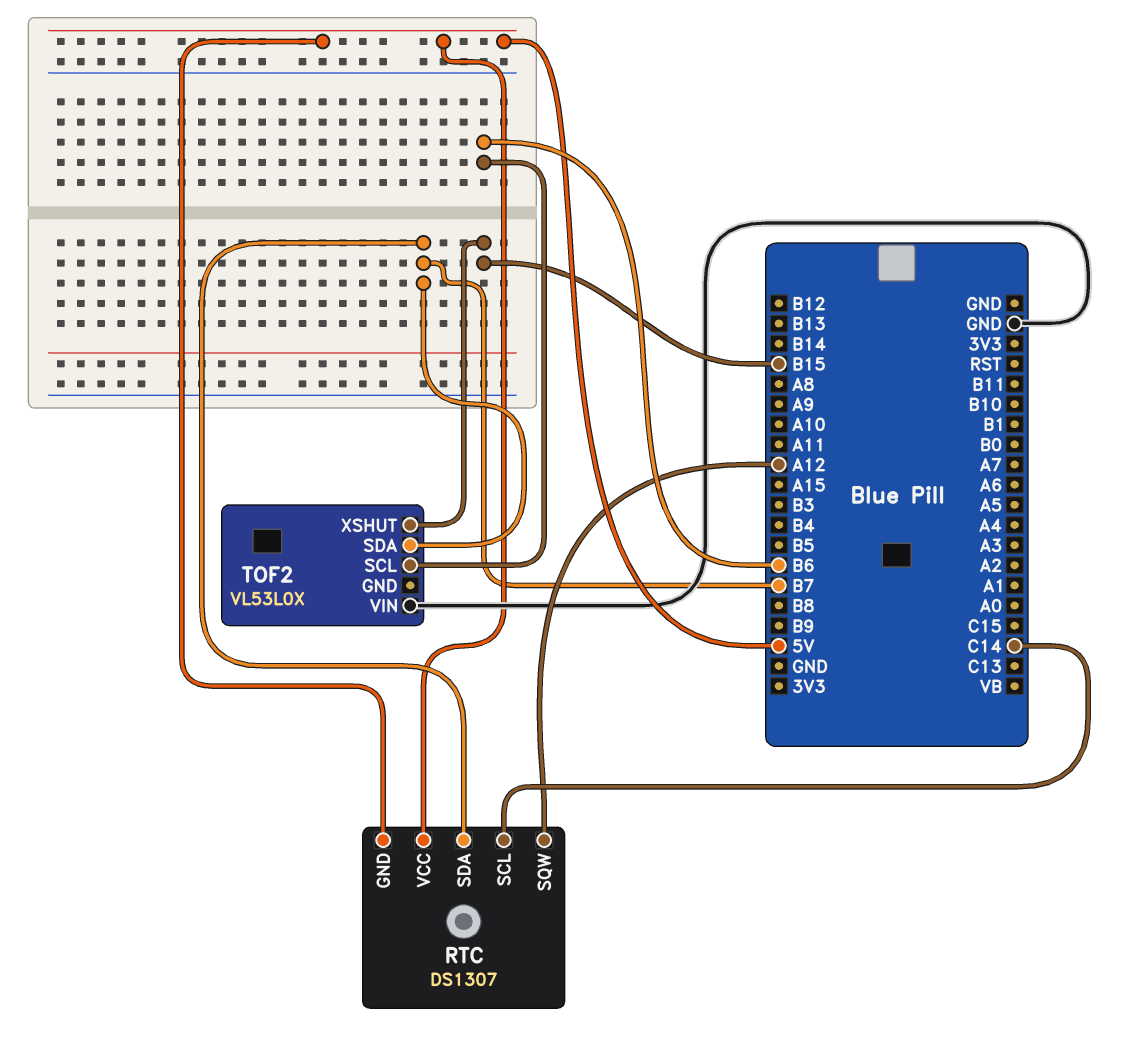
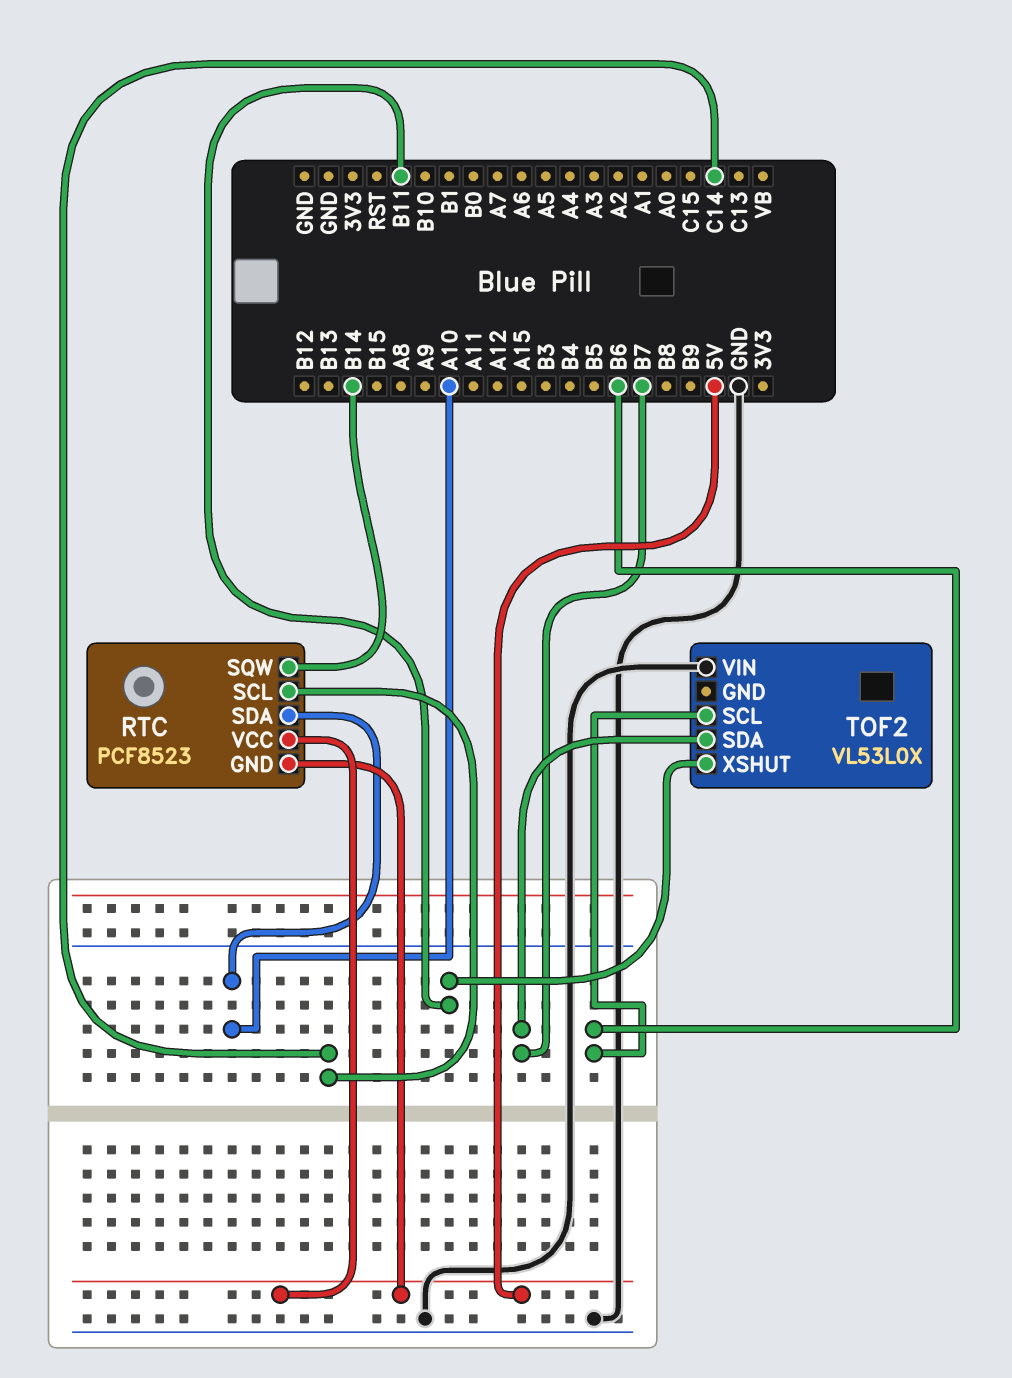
RTC: DS1307 -> PCF8523
RTC pin SDA: B7 -> A10
RTC pin SQW: A12 -> B14
TOF2 pin XSHUT: B15 -> B11

